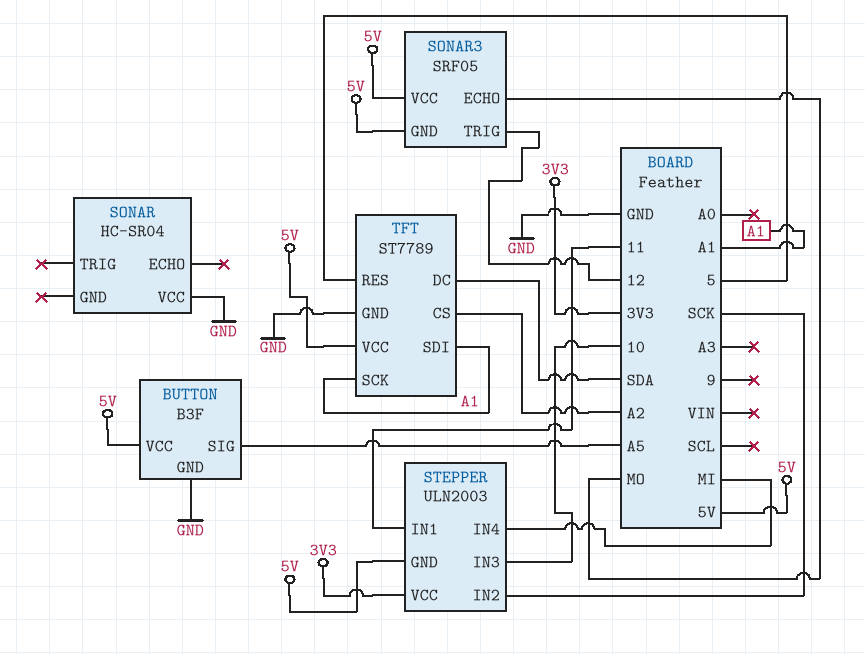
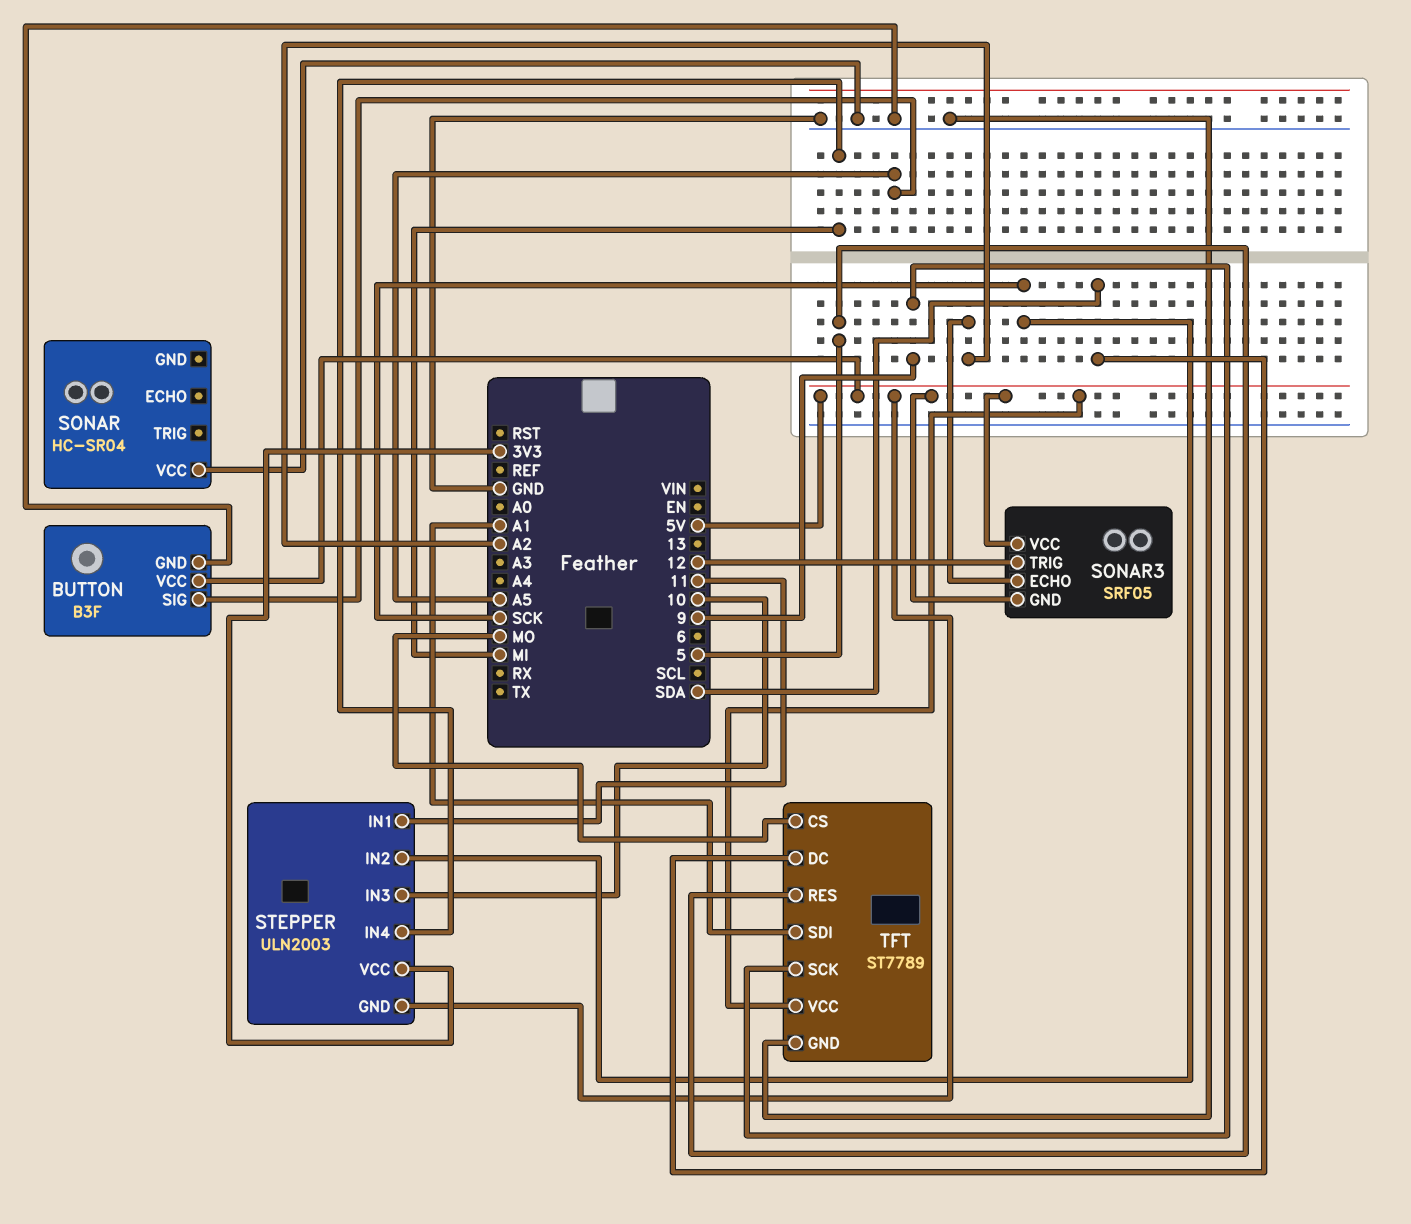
SONAR3 pin ECHO: MO -> A2
TFT pin CS: A2 -> MO
TFT pin SCK: A1 -> 9

